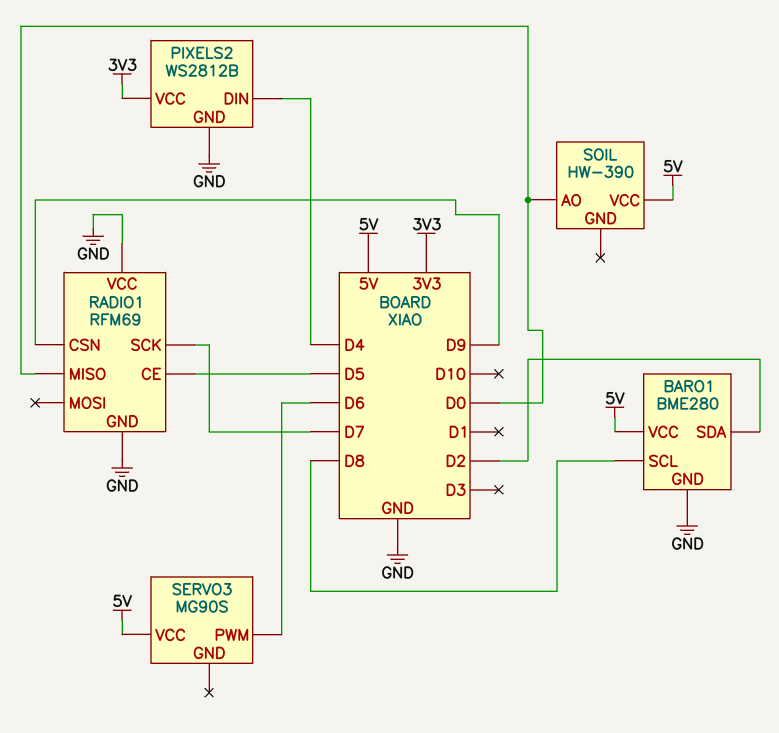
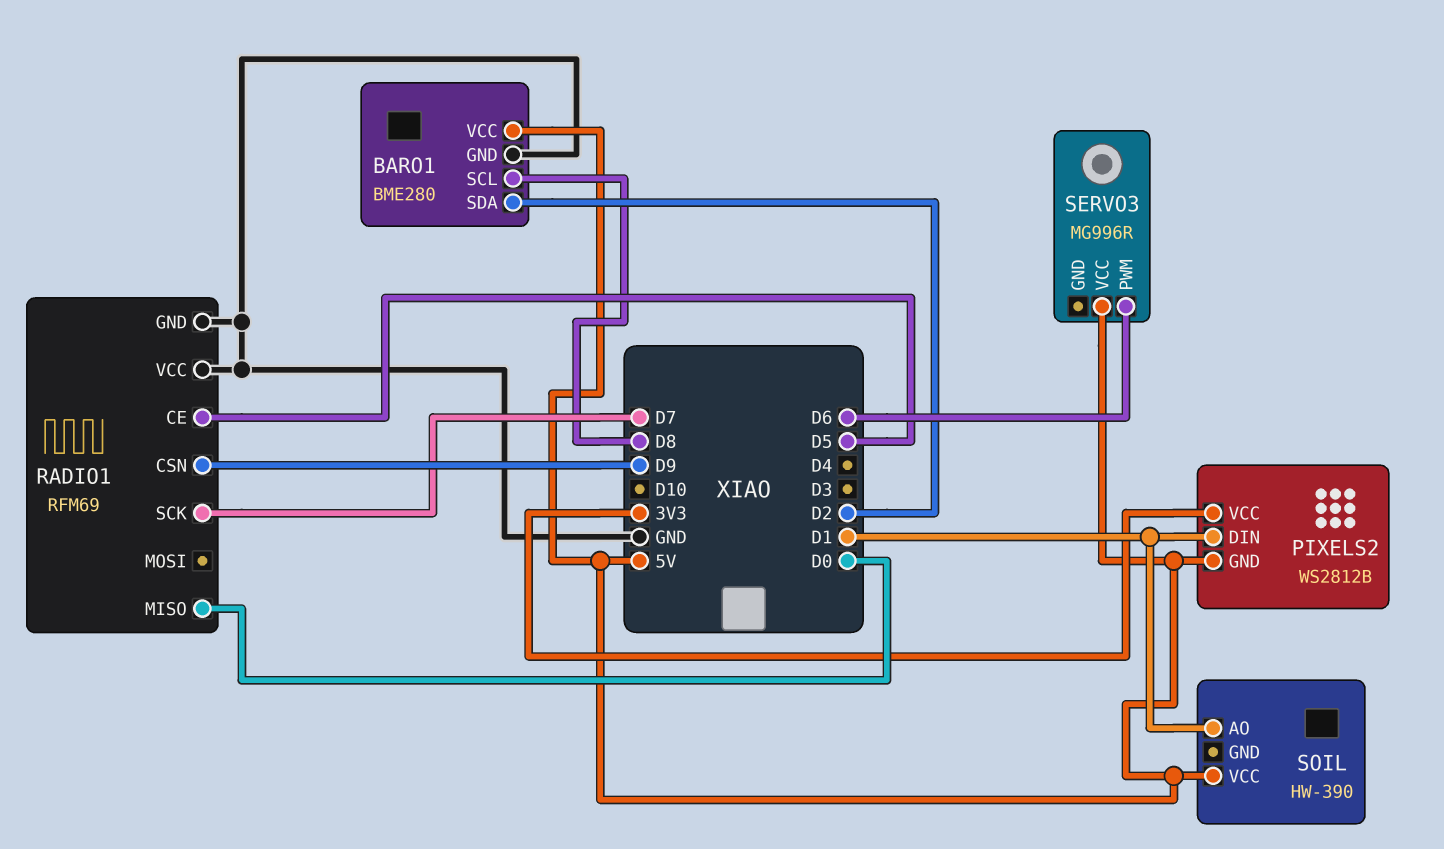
PIXELS2 pin DIN: D4 -> D1
PIXELS2 pin GND: GND -> 5V
SERVO3: MG90S -> MG996R
SOIL pin AO: D0 -> D1

